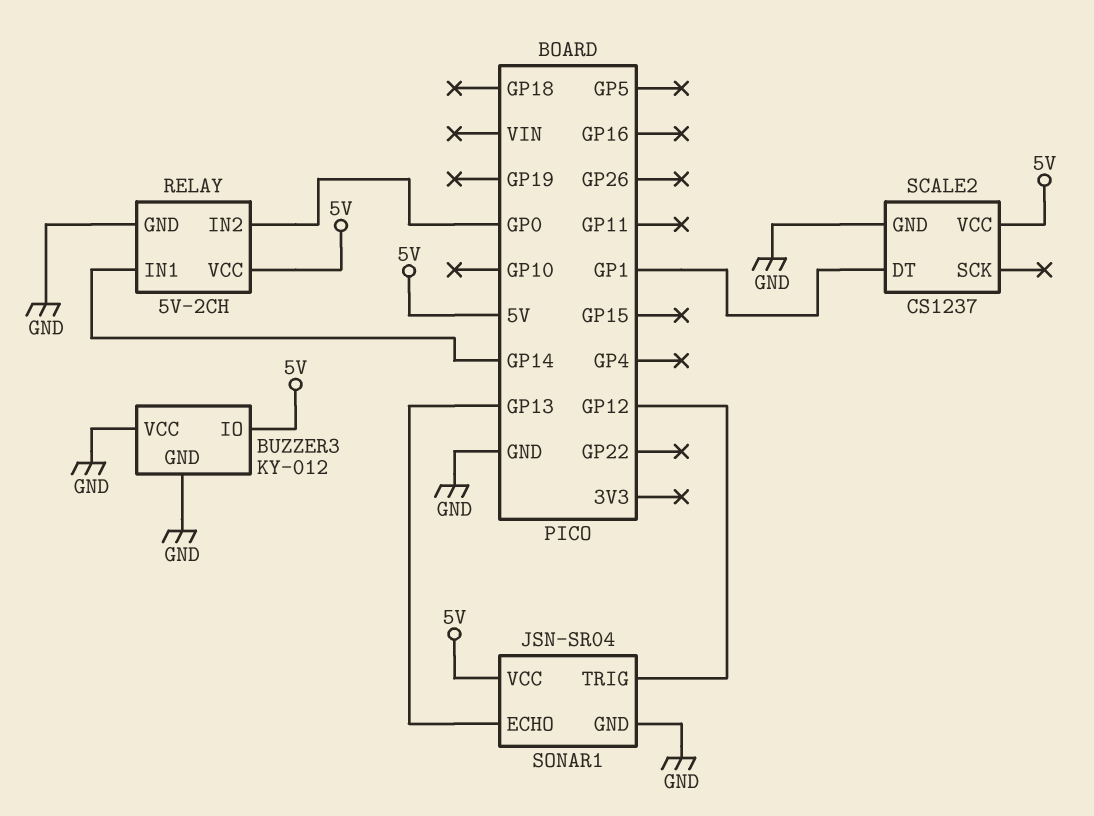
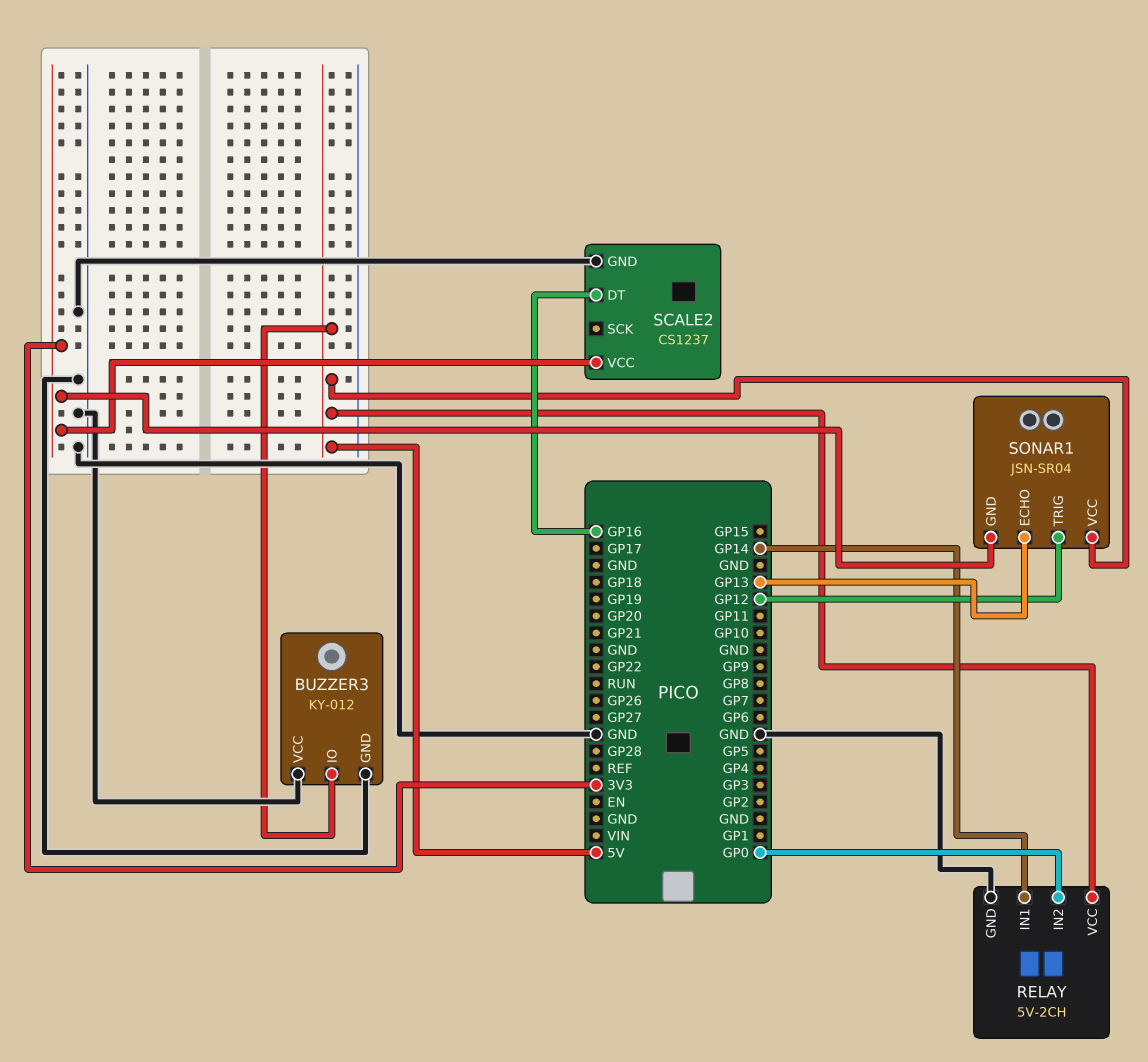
SCALE2 pin DT: GP1 -> GP16
SCALE2 pin VCC: 5V -> 3V3
SONAR1 pin GND: GND -> 3V3

